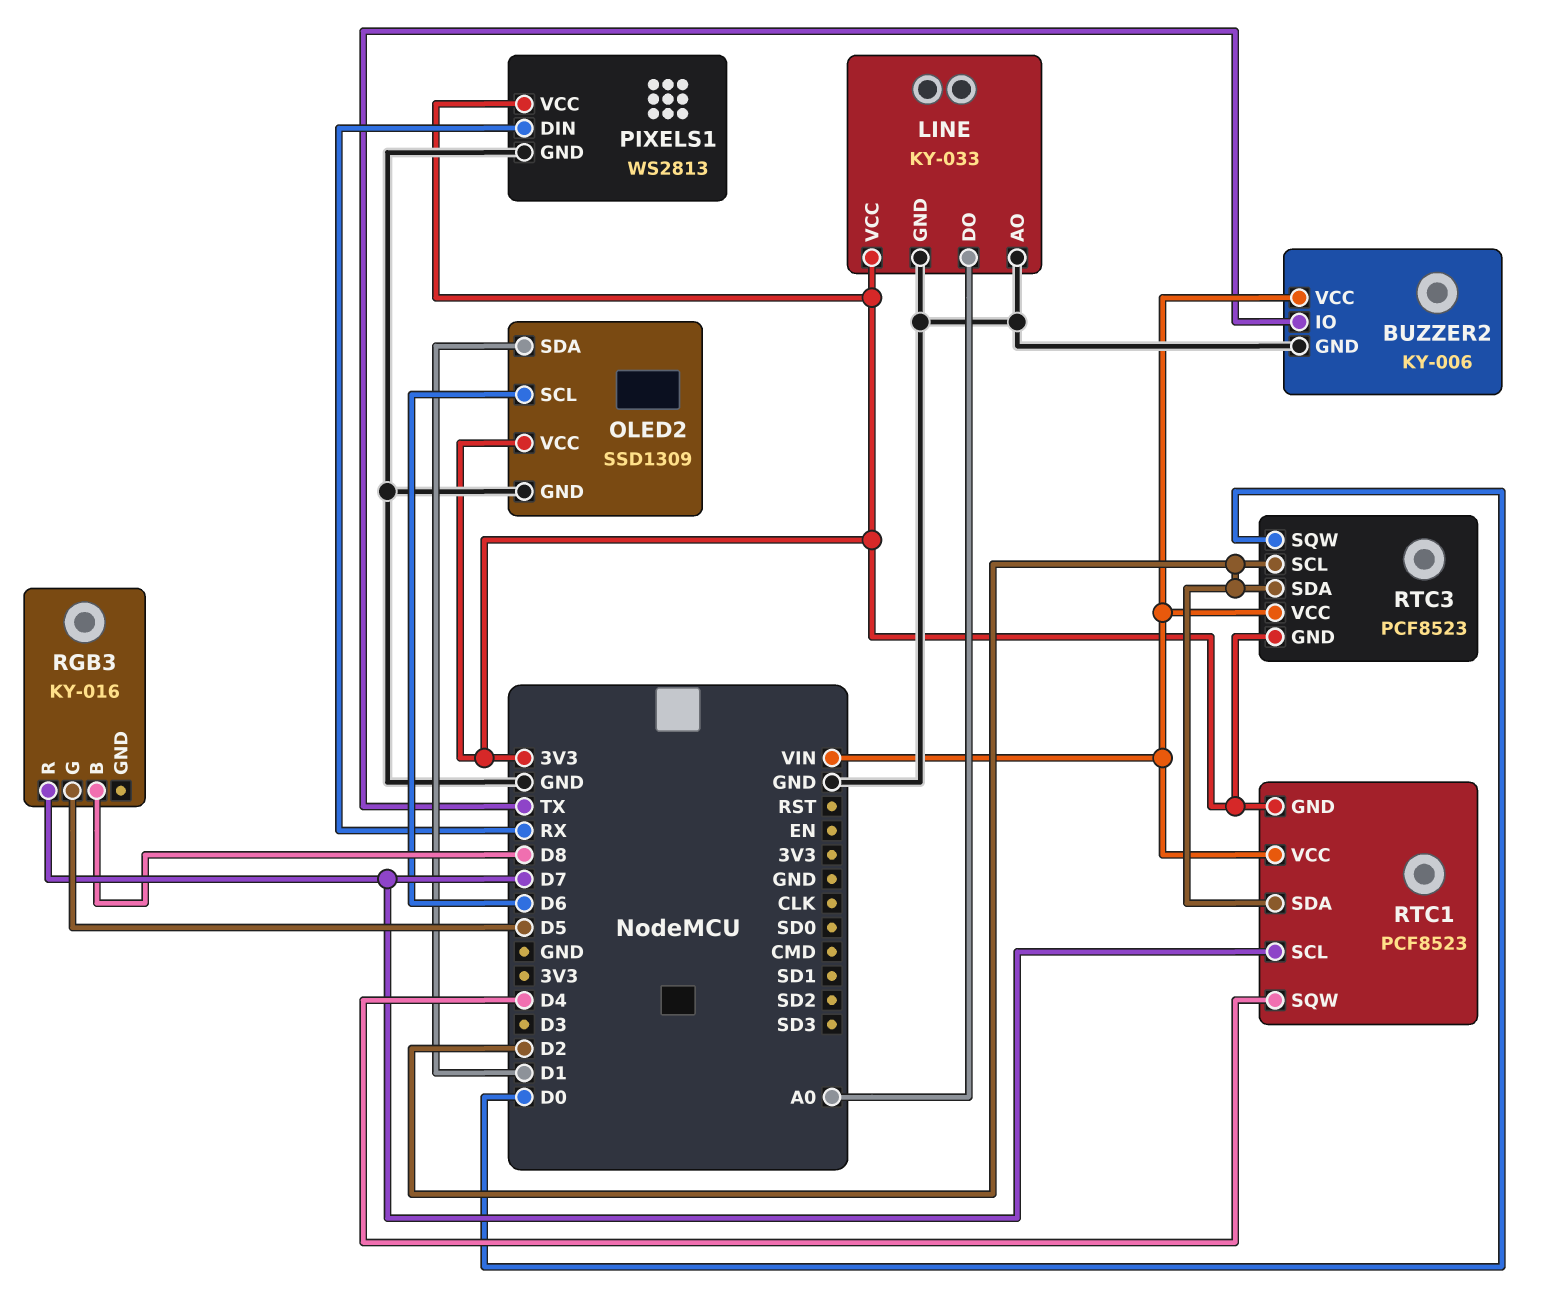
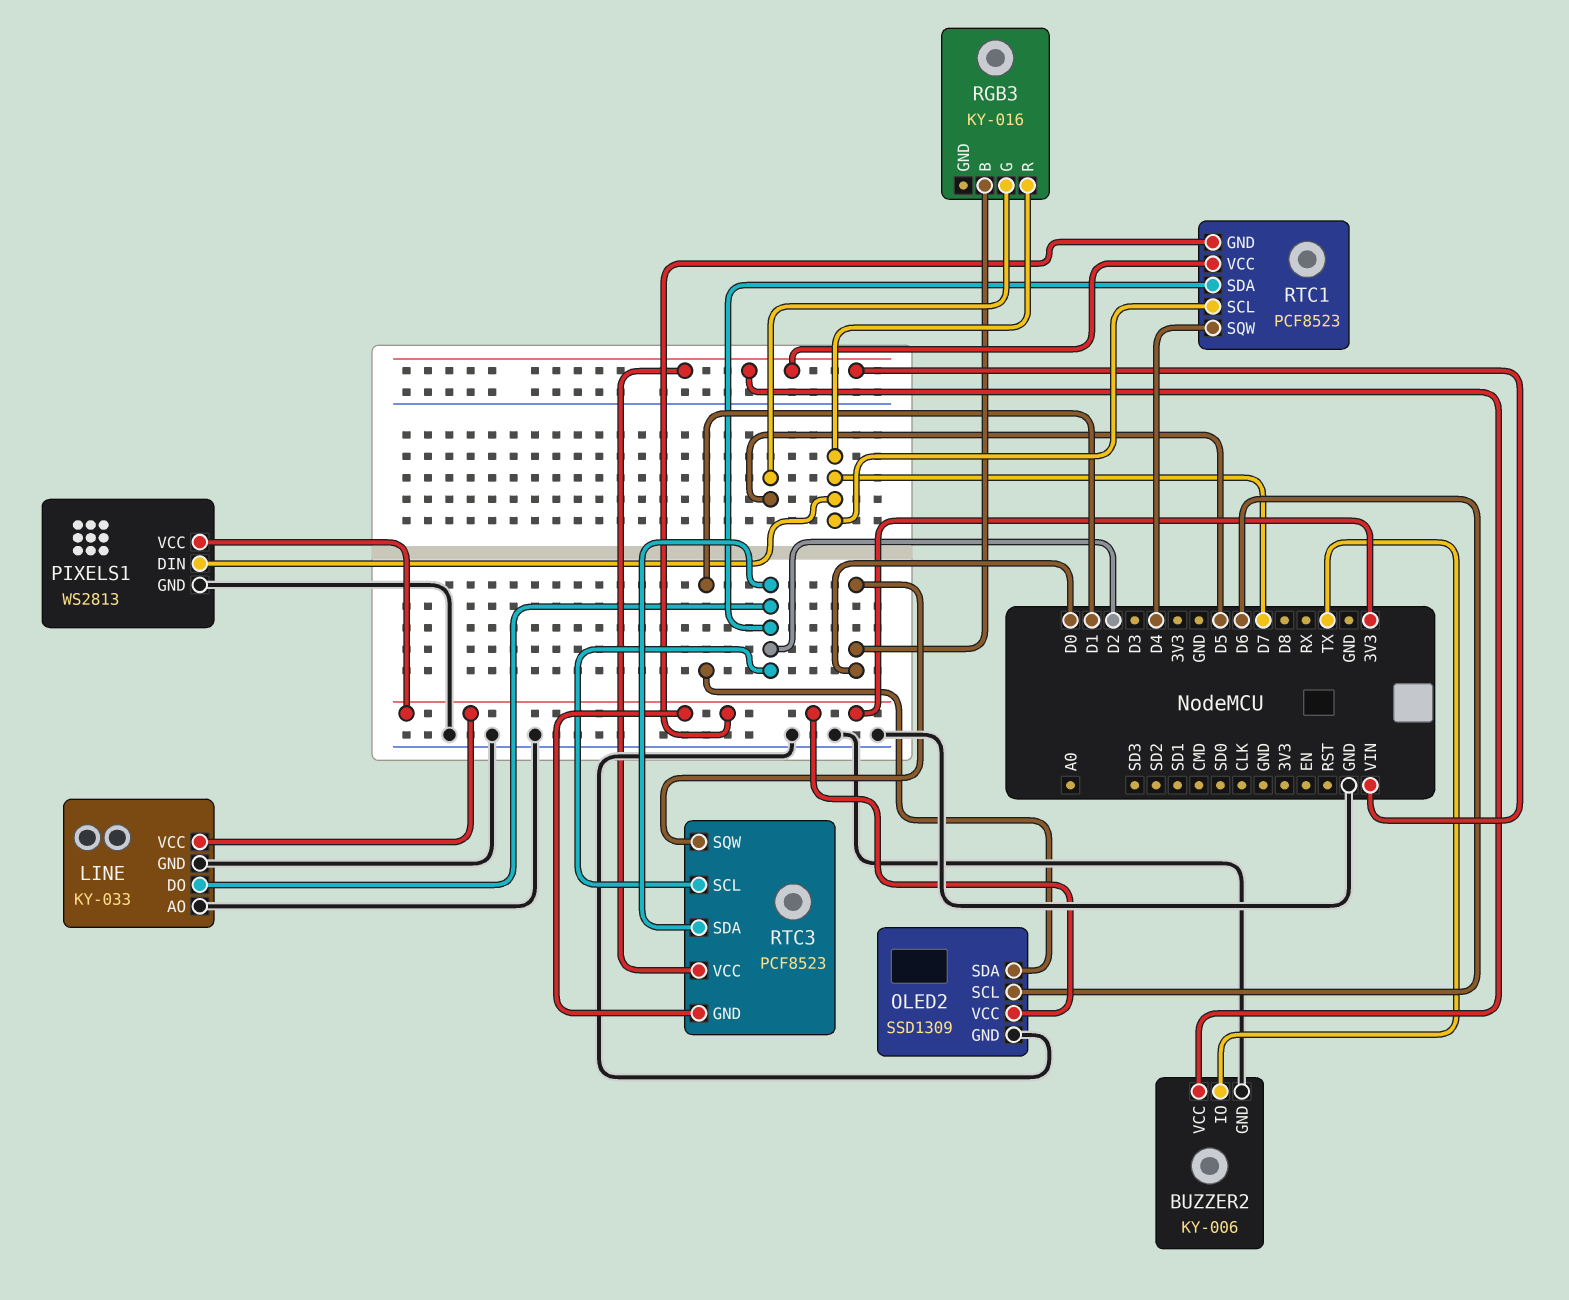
LINE pin DO: A0 -> D2
PIXELS1 pin DIN: RX -> D7
RGB3 pin B: D8 -> D0

